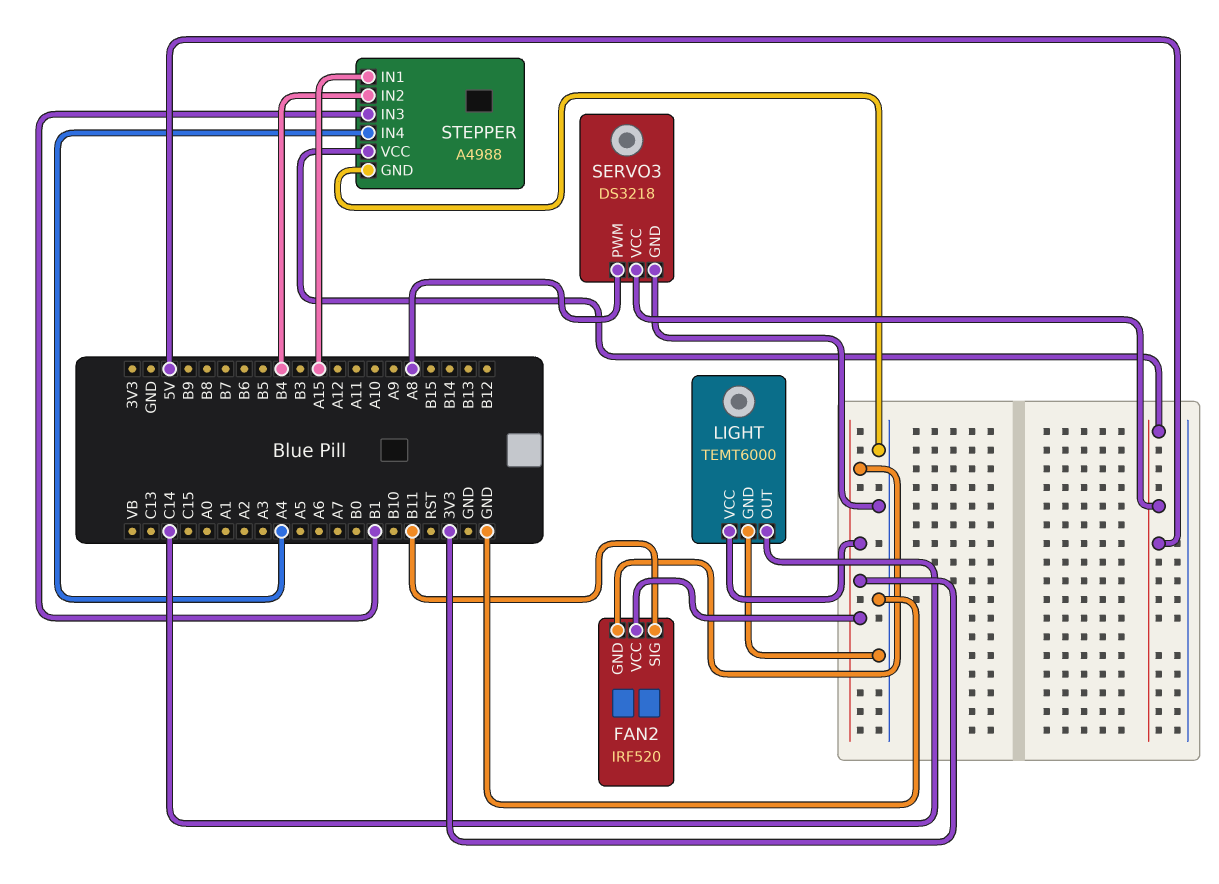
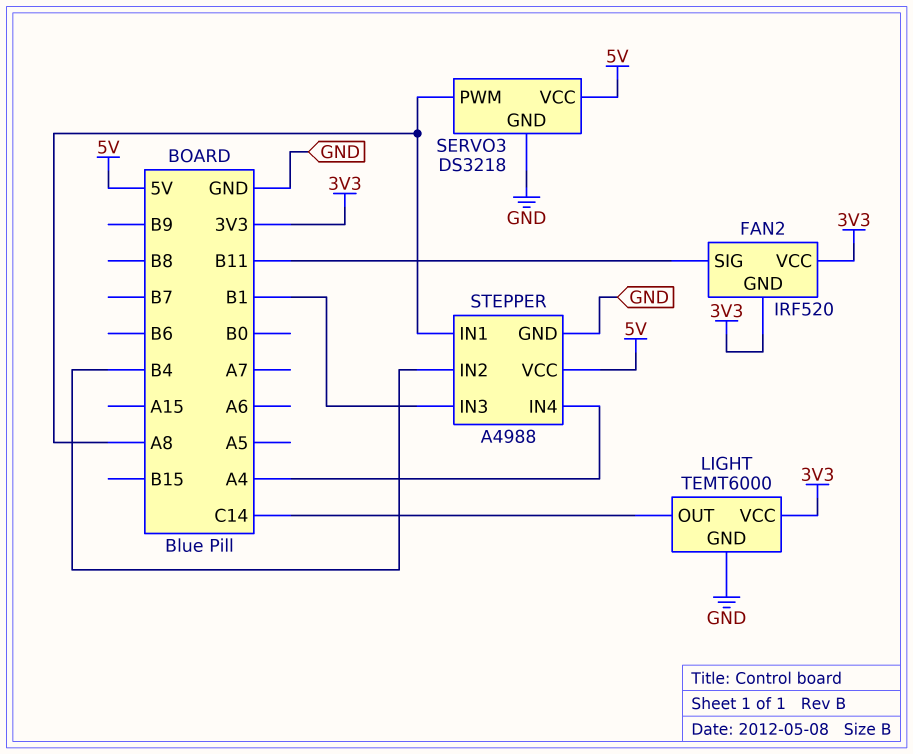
STEPPER pin IN1: A15 -> A8

